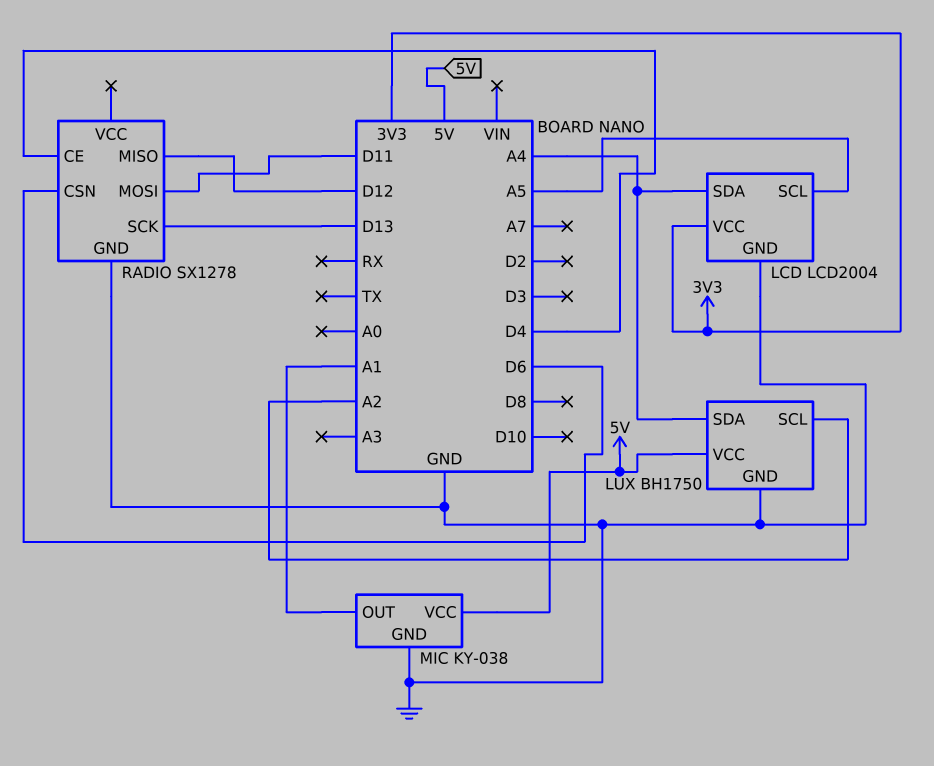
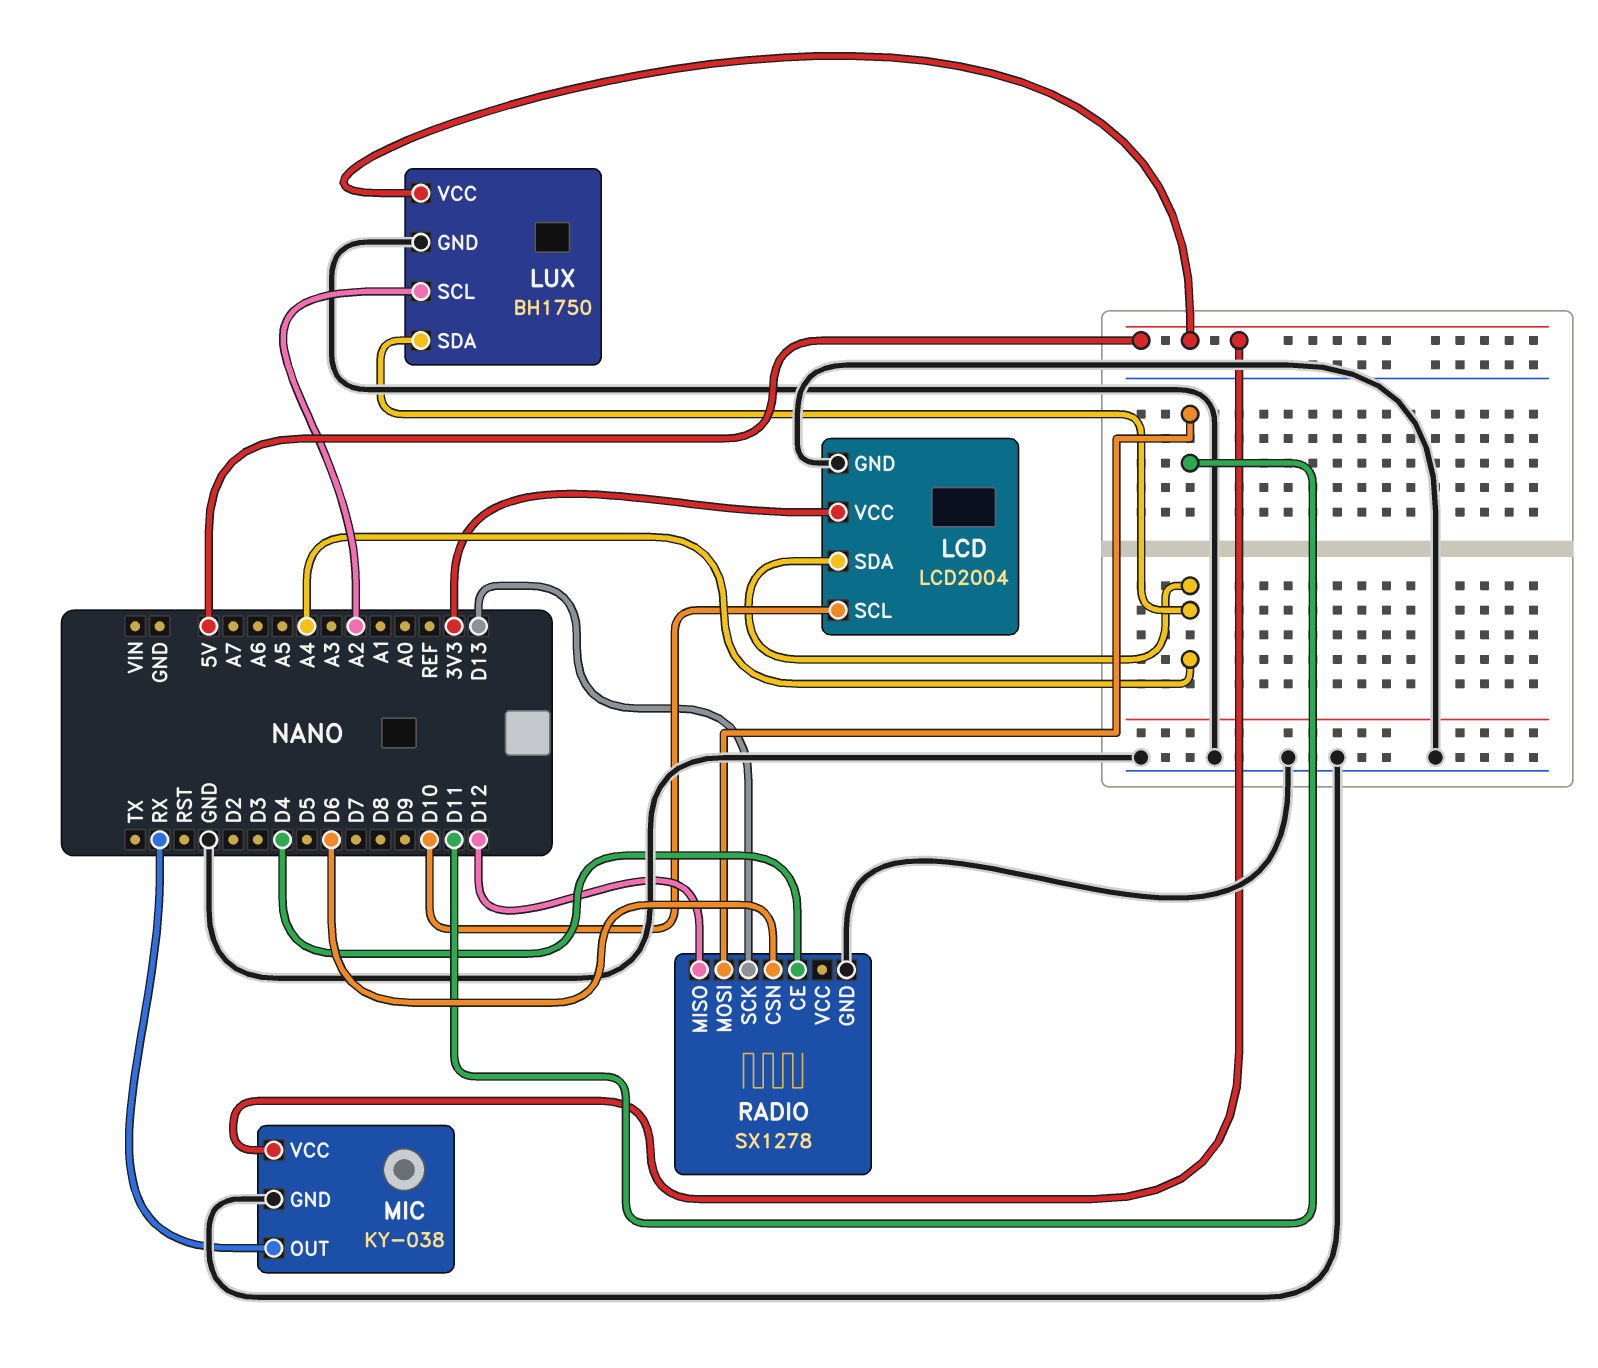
LCD pin SCL: A5 -> D10
MIC pin OUT: A1 -> RX

